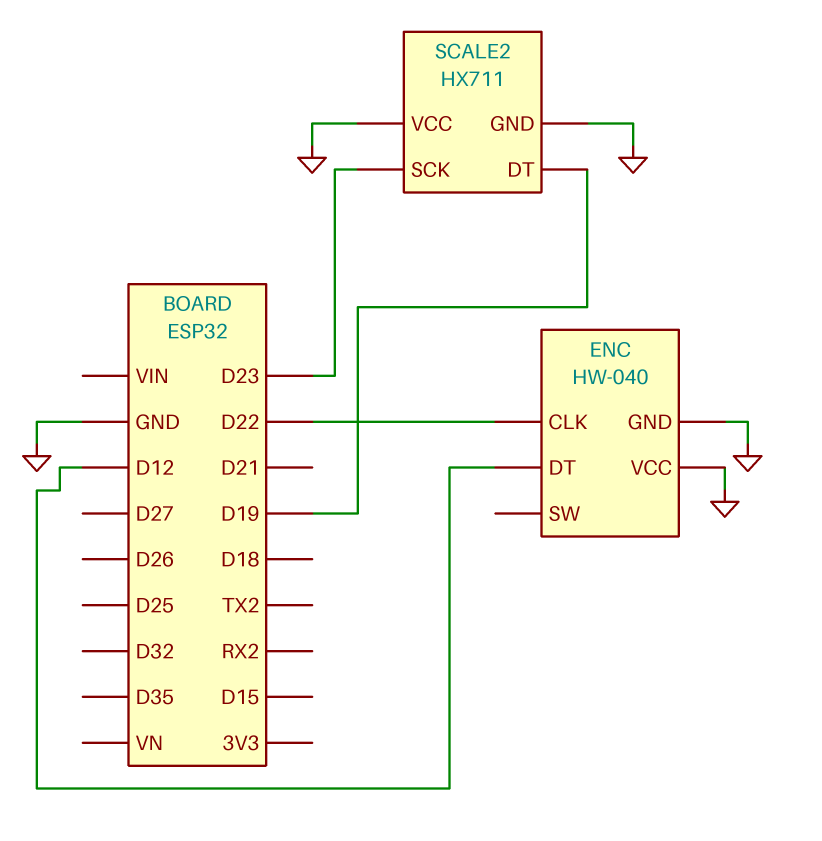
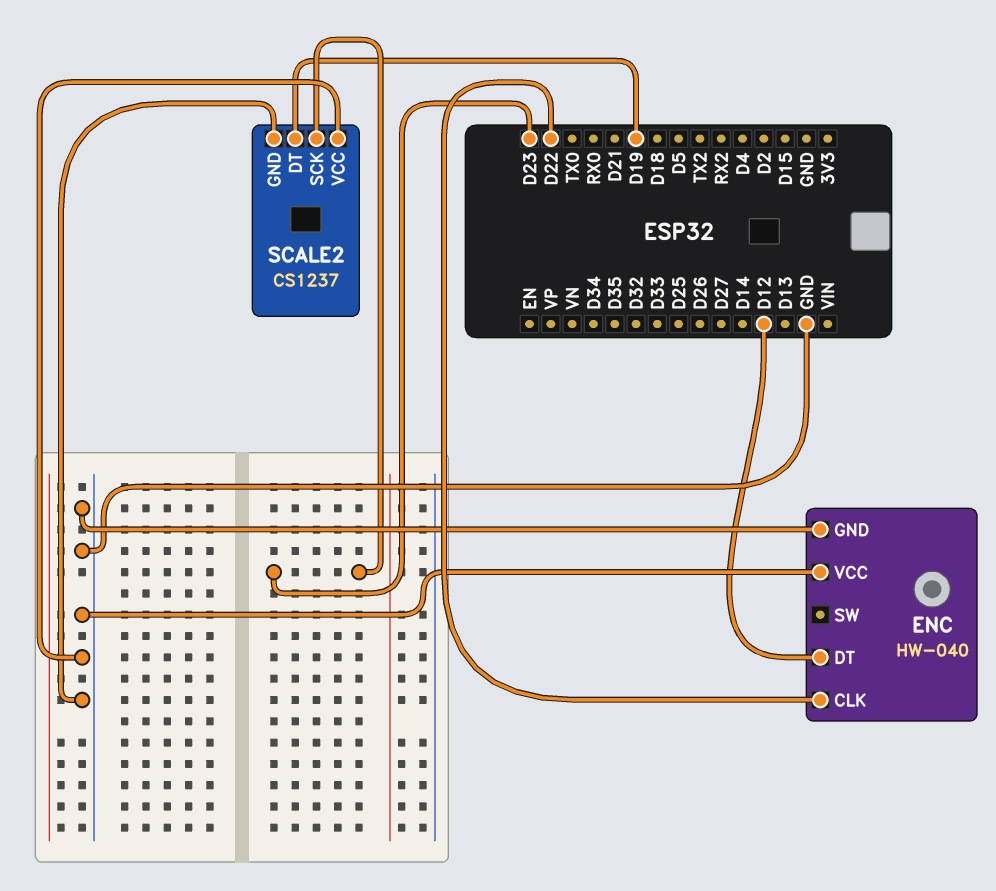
SCALE2: HX711 -> CS1237

